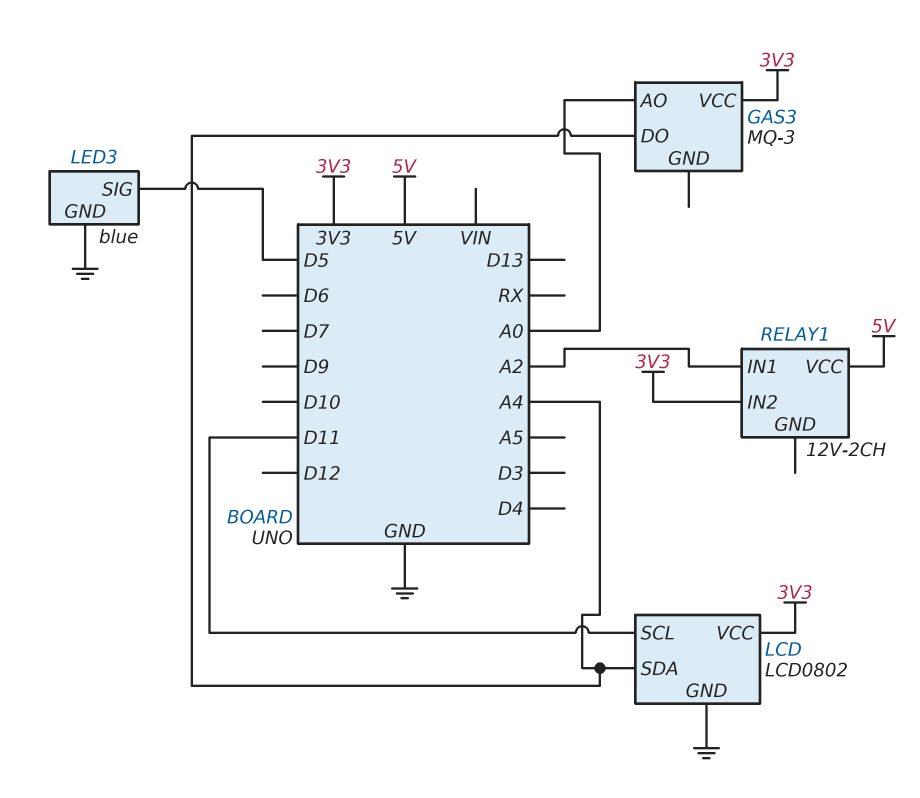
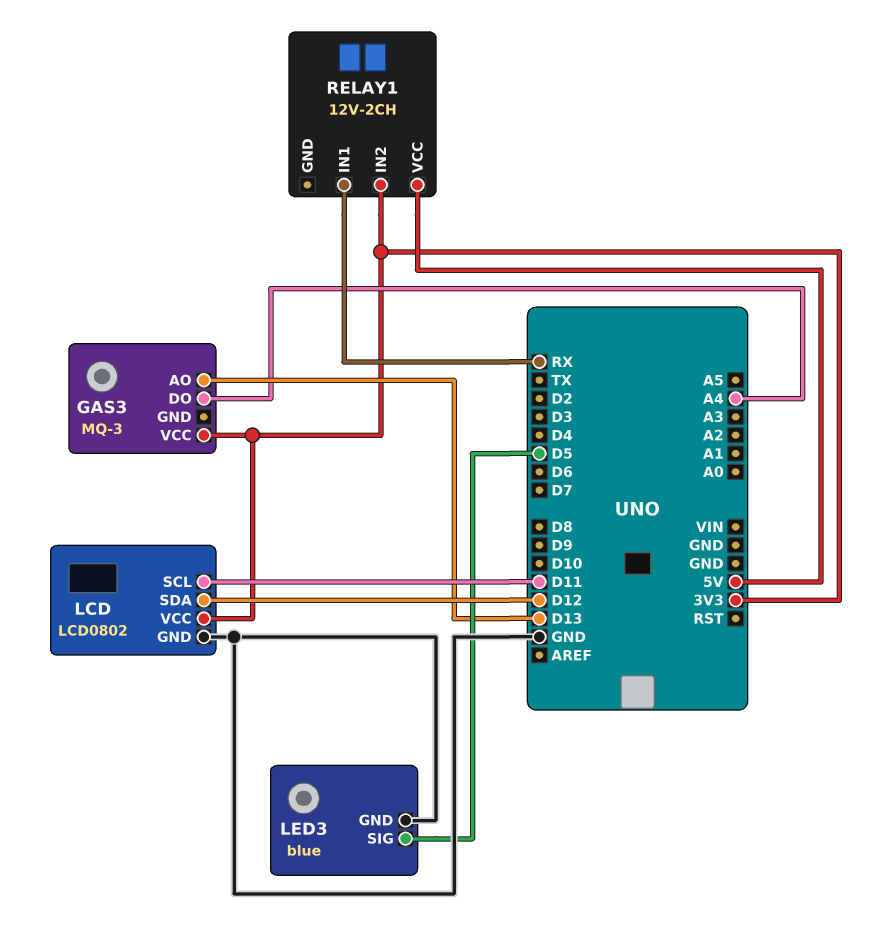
GAS3 pin AO: A0 -> D13
LCD pin SDA: A4 -> D12
RELAY1 pin IN1: A2 -> RX

